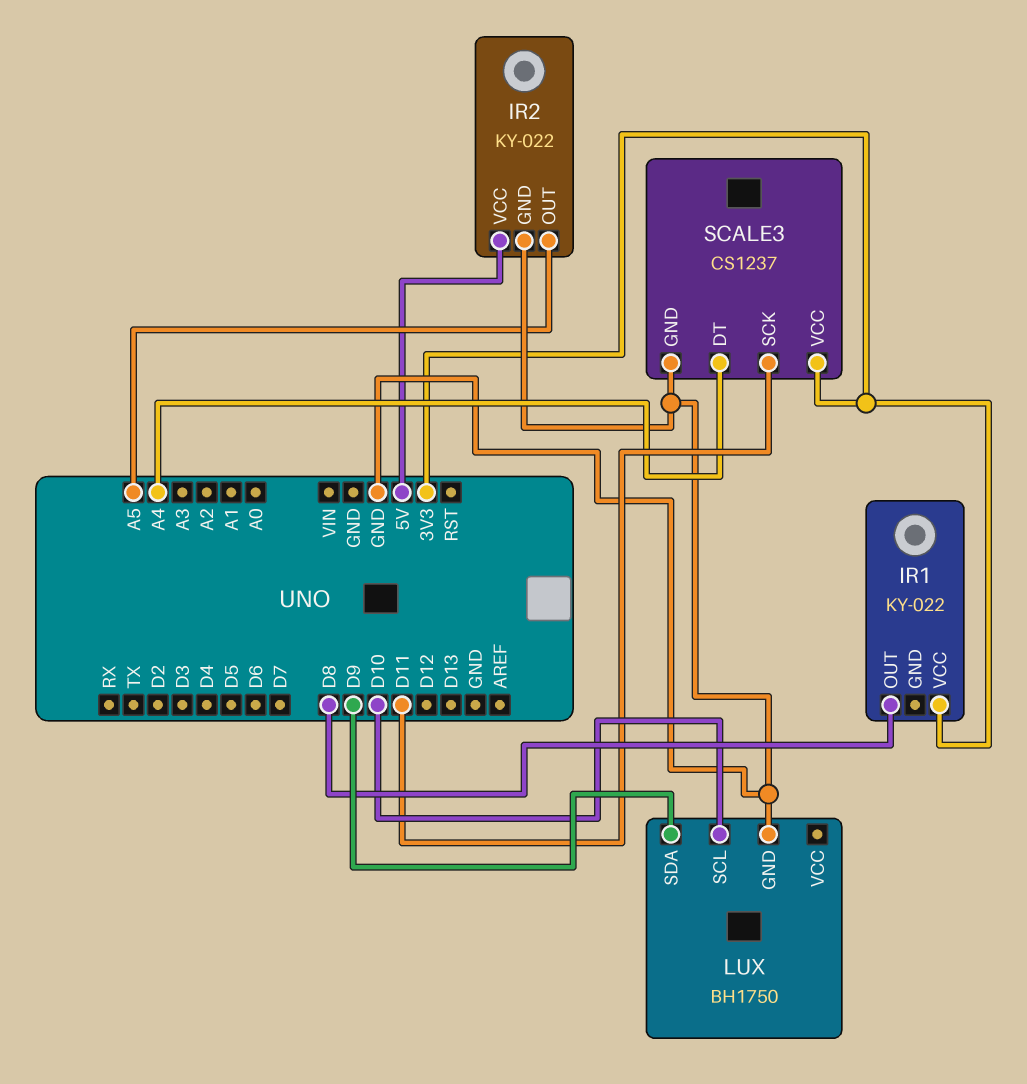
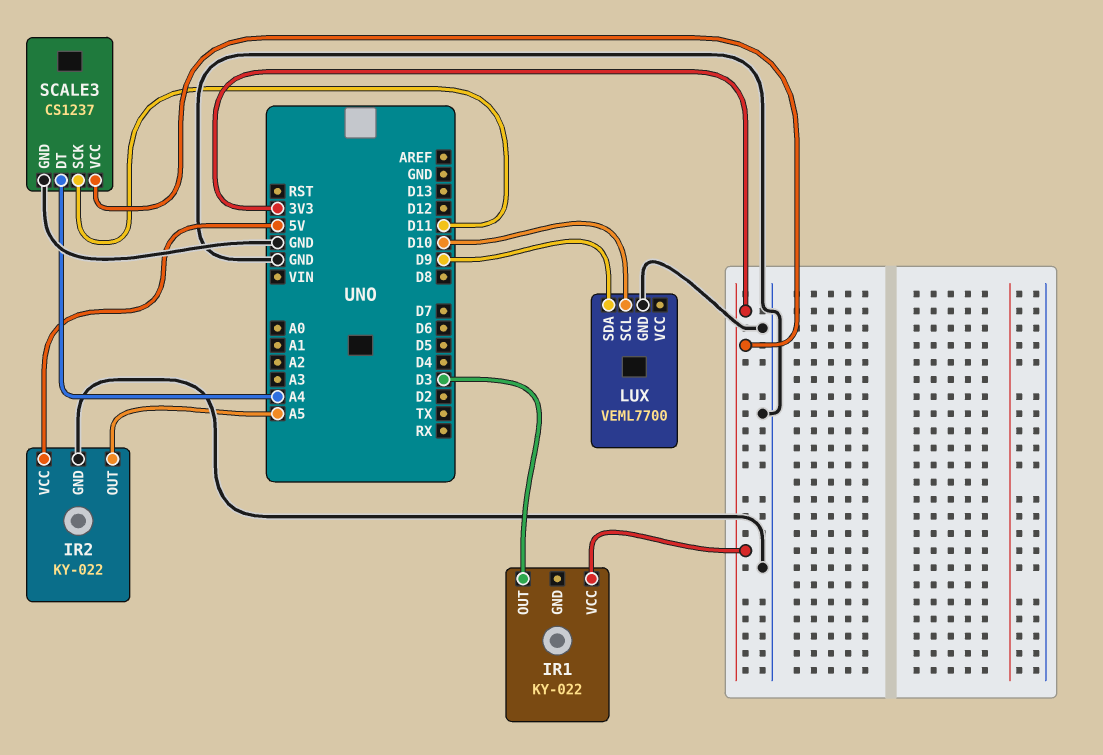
IR1 pin OUT: D8 -> D3
LUX: BH1750 -> VEML7700

